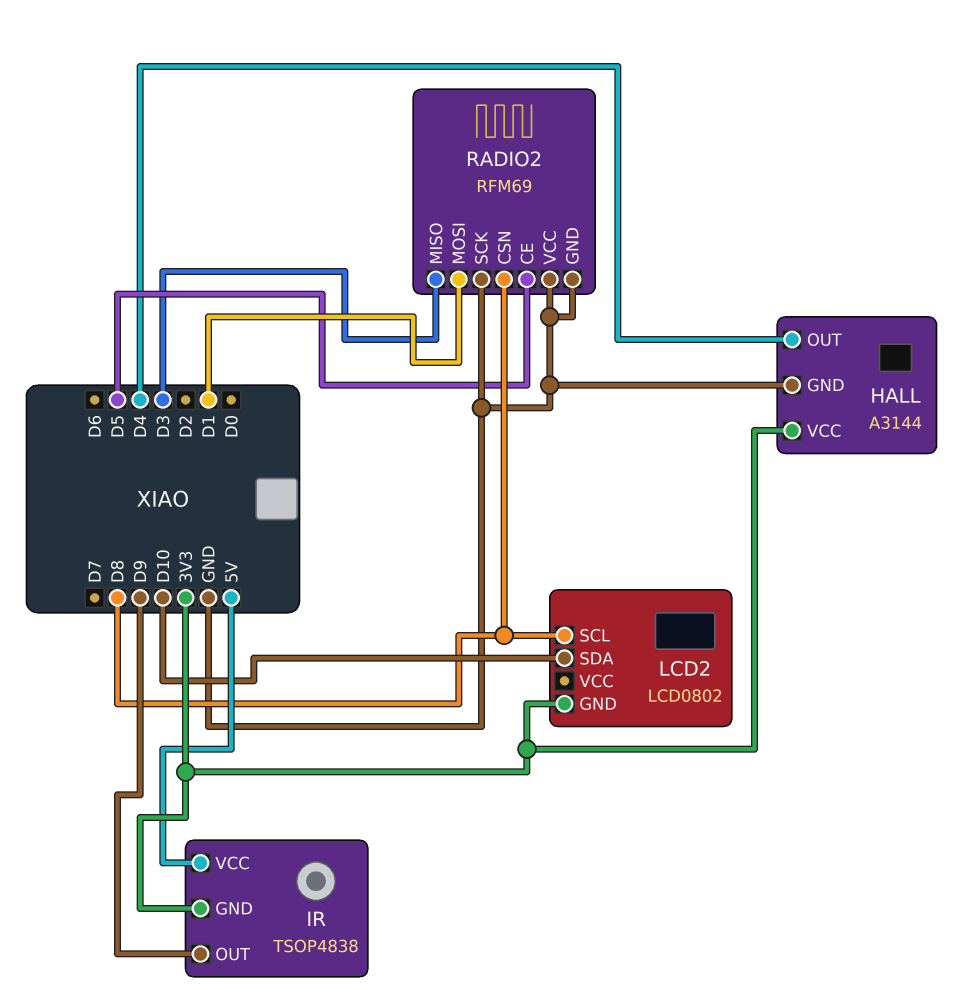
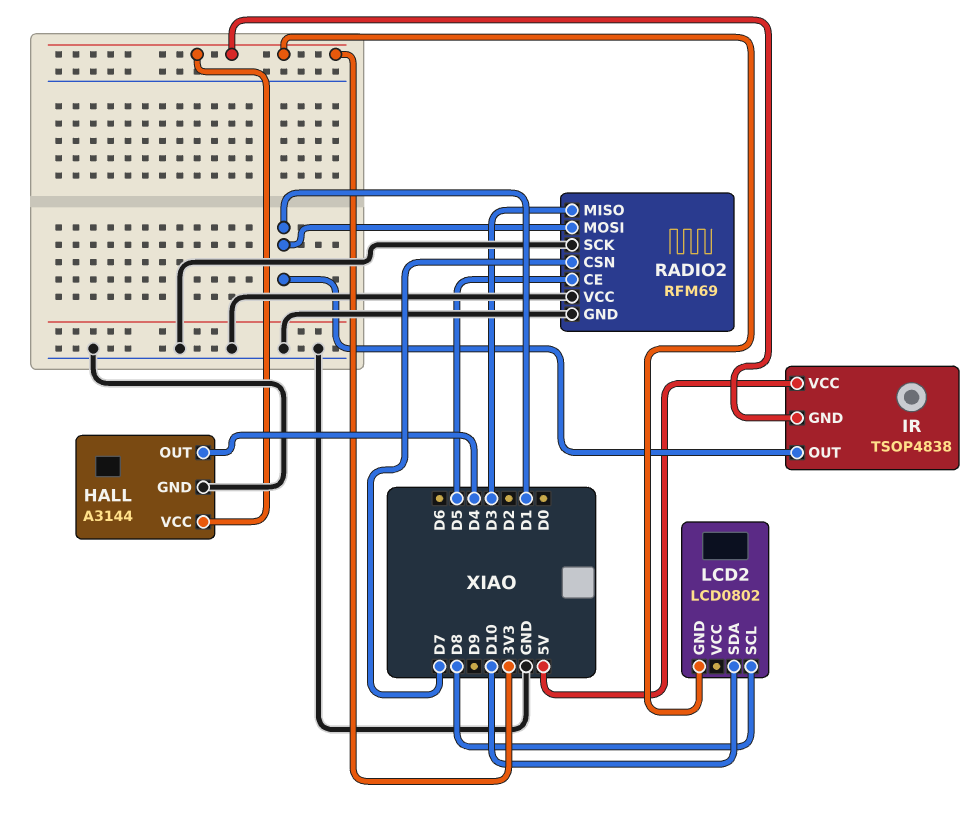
IR pin OUT: D9 -> D1
RADIO2 pin CSN: D8 -> D7

